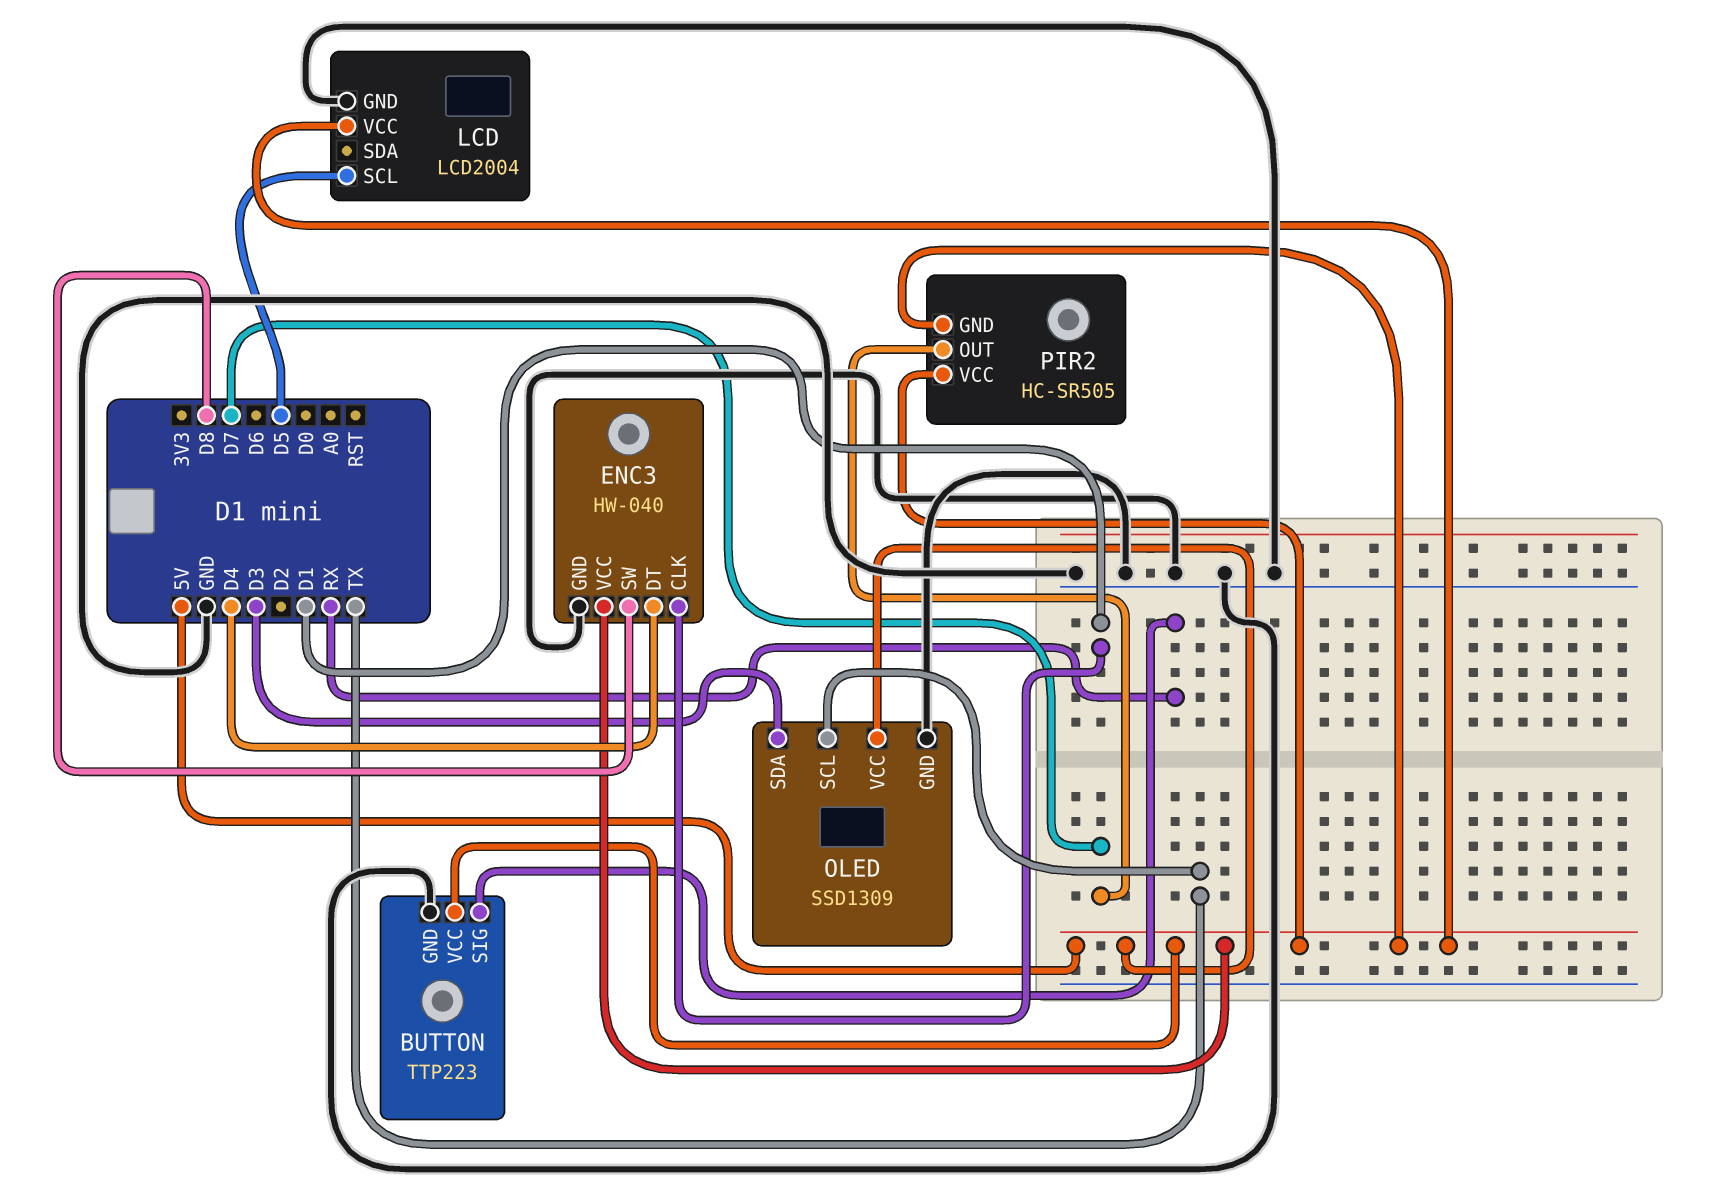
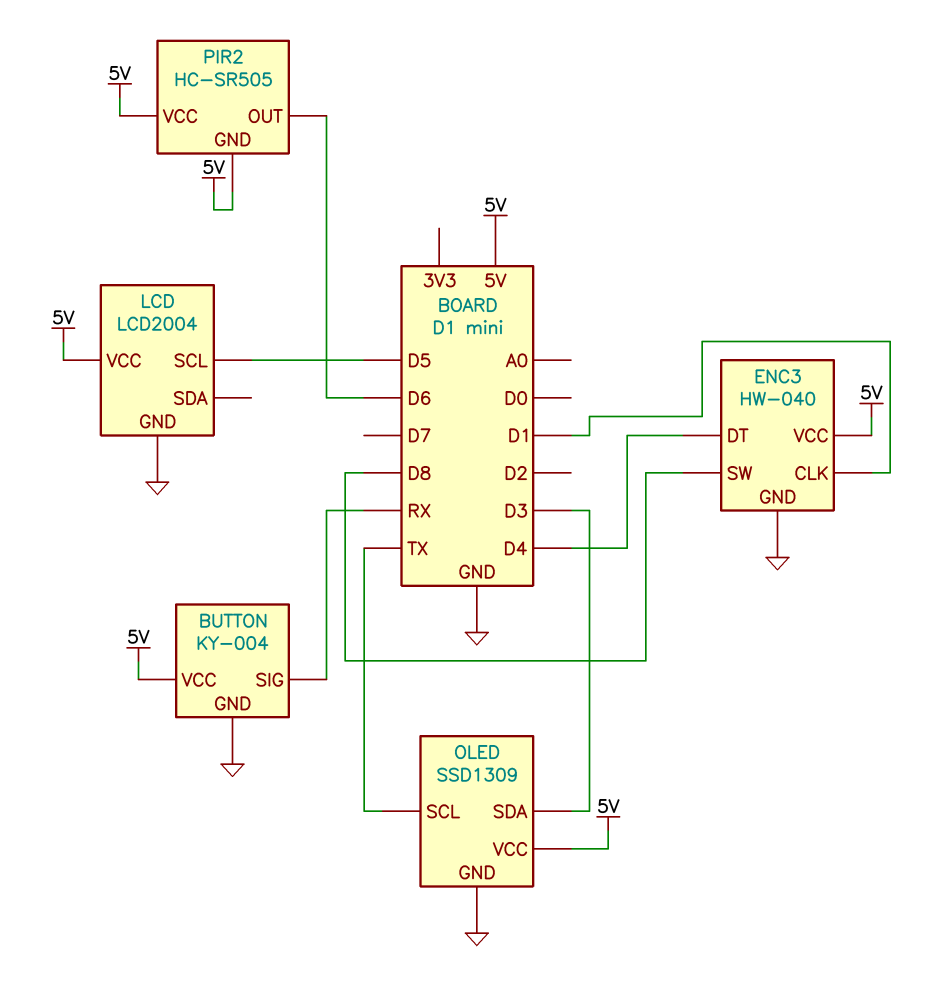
BUTTON: TTP223 -> KY-004
PIR2 pin OUT: D7 -> D6

